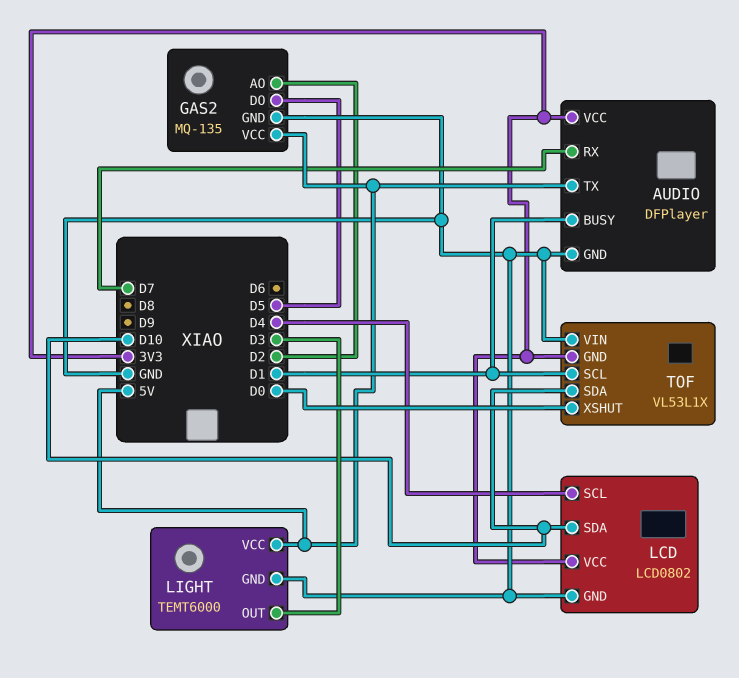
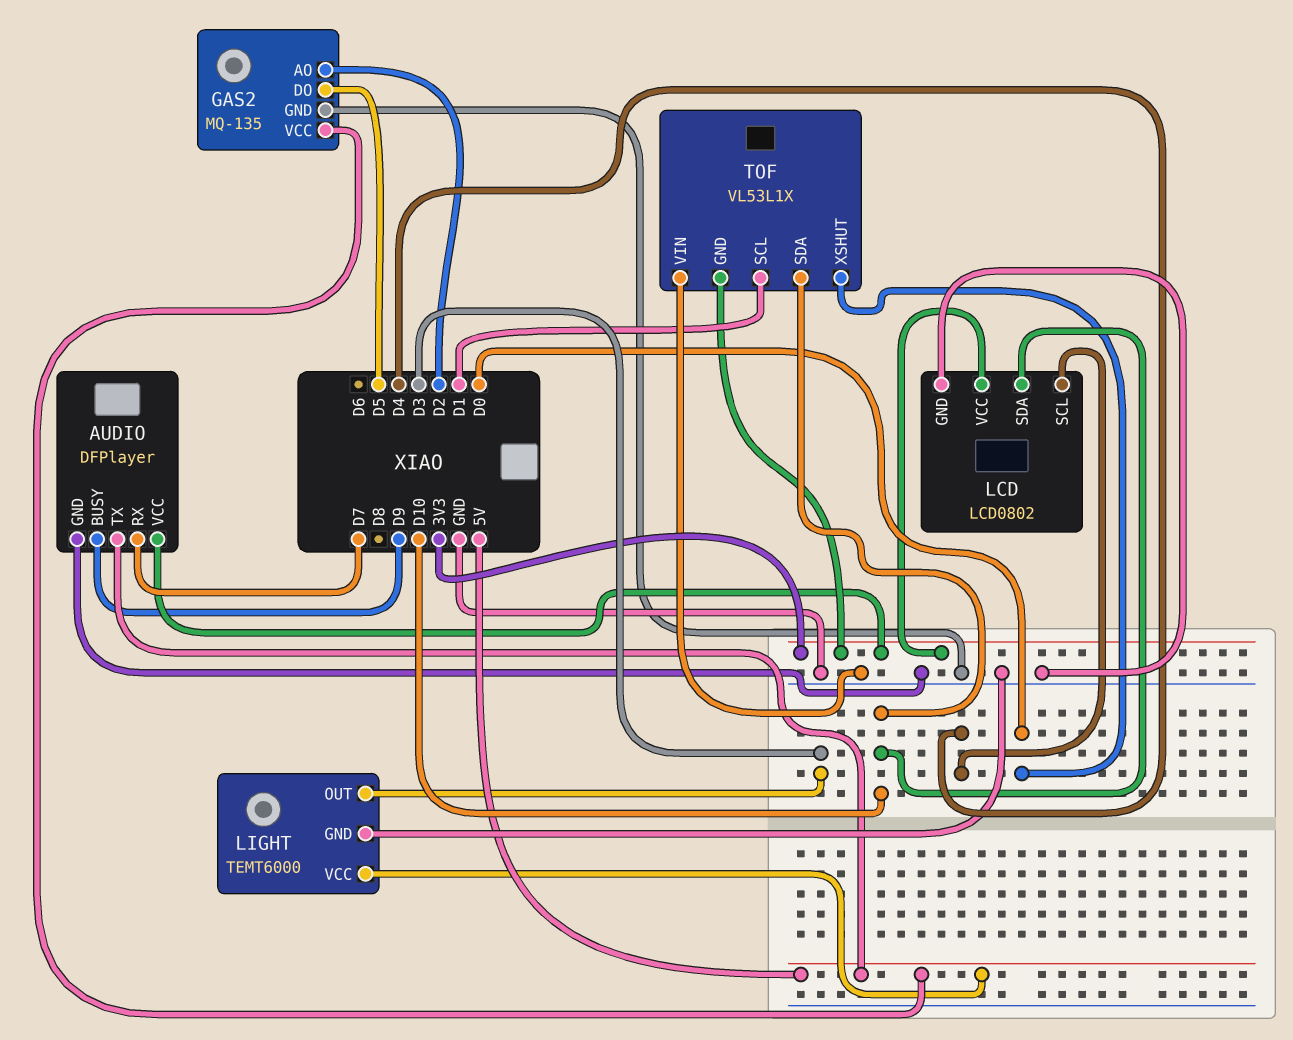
AUDIO pin BUSY: D1 -> D9

